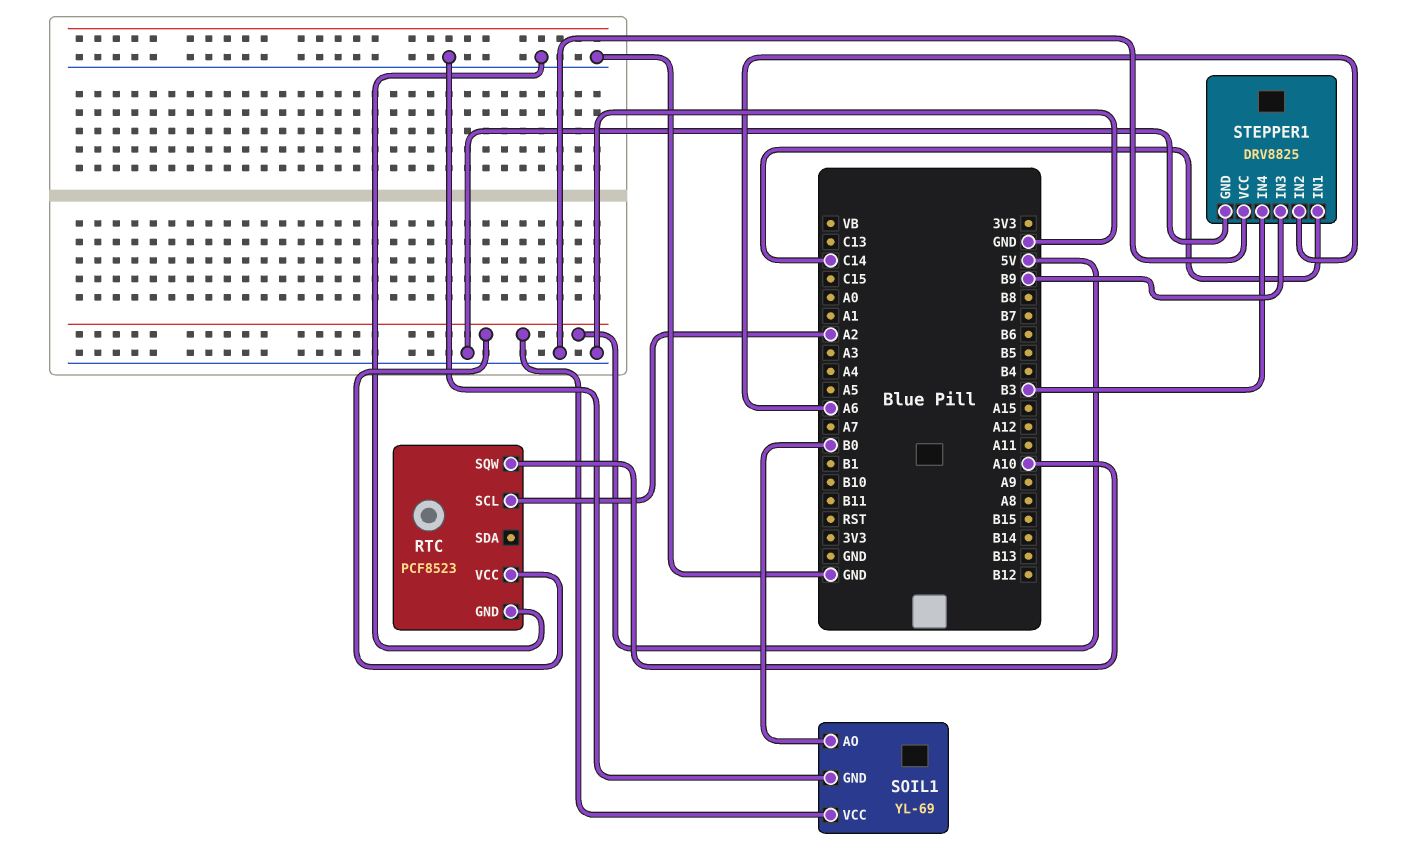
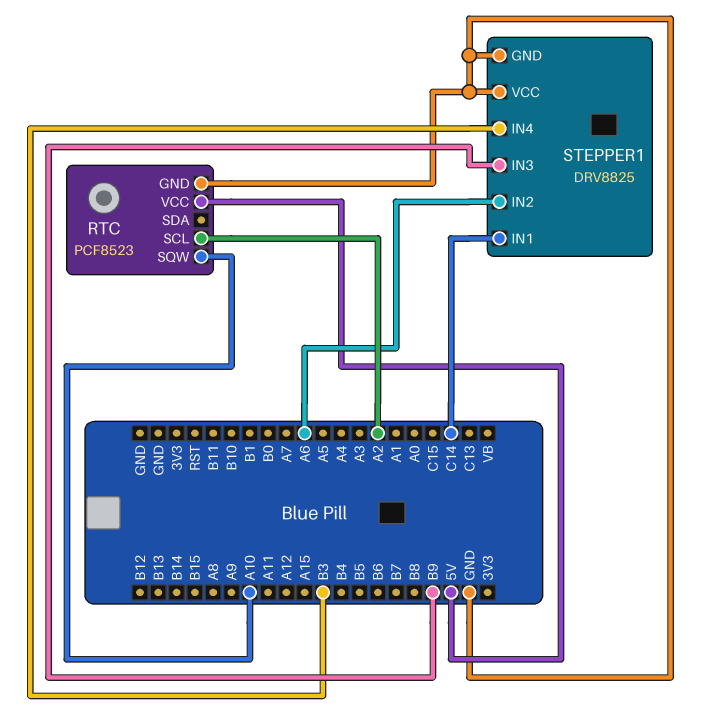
SOIL1: YL-69 -> none
SOIL1 pin AO: B0 -> none
SOIL1 pin GND: GND -> none
SOIL1 pin VCC: 5V -> none

